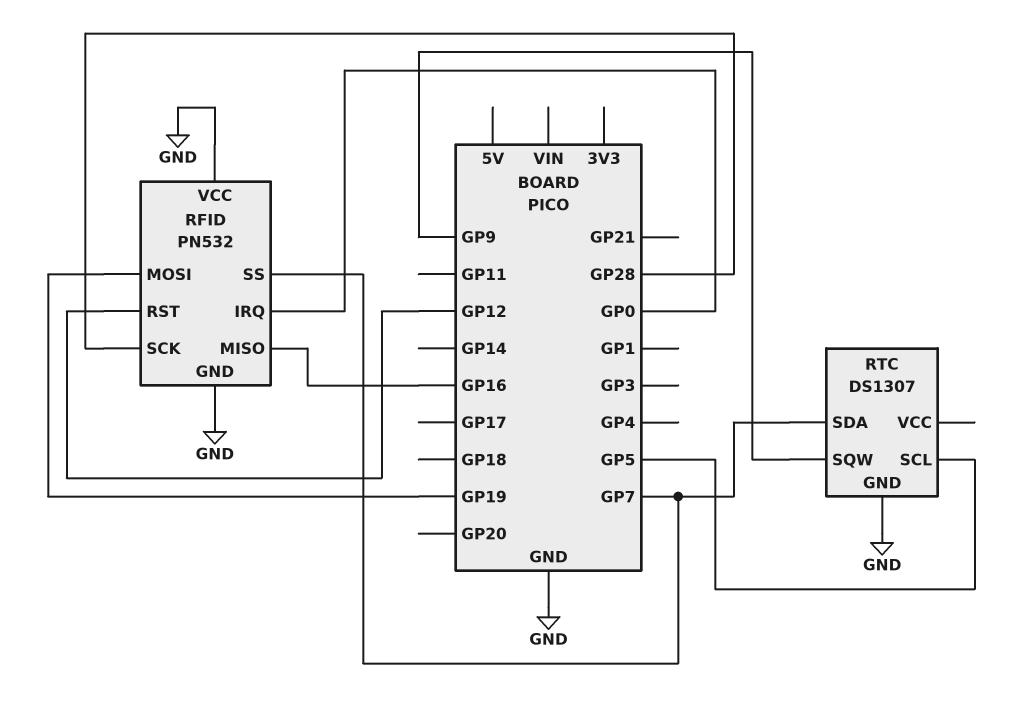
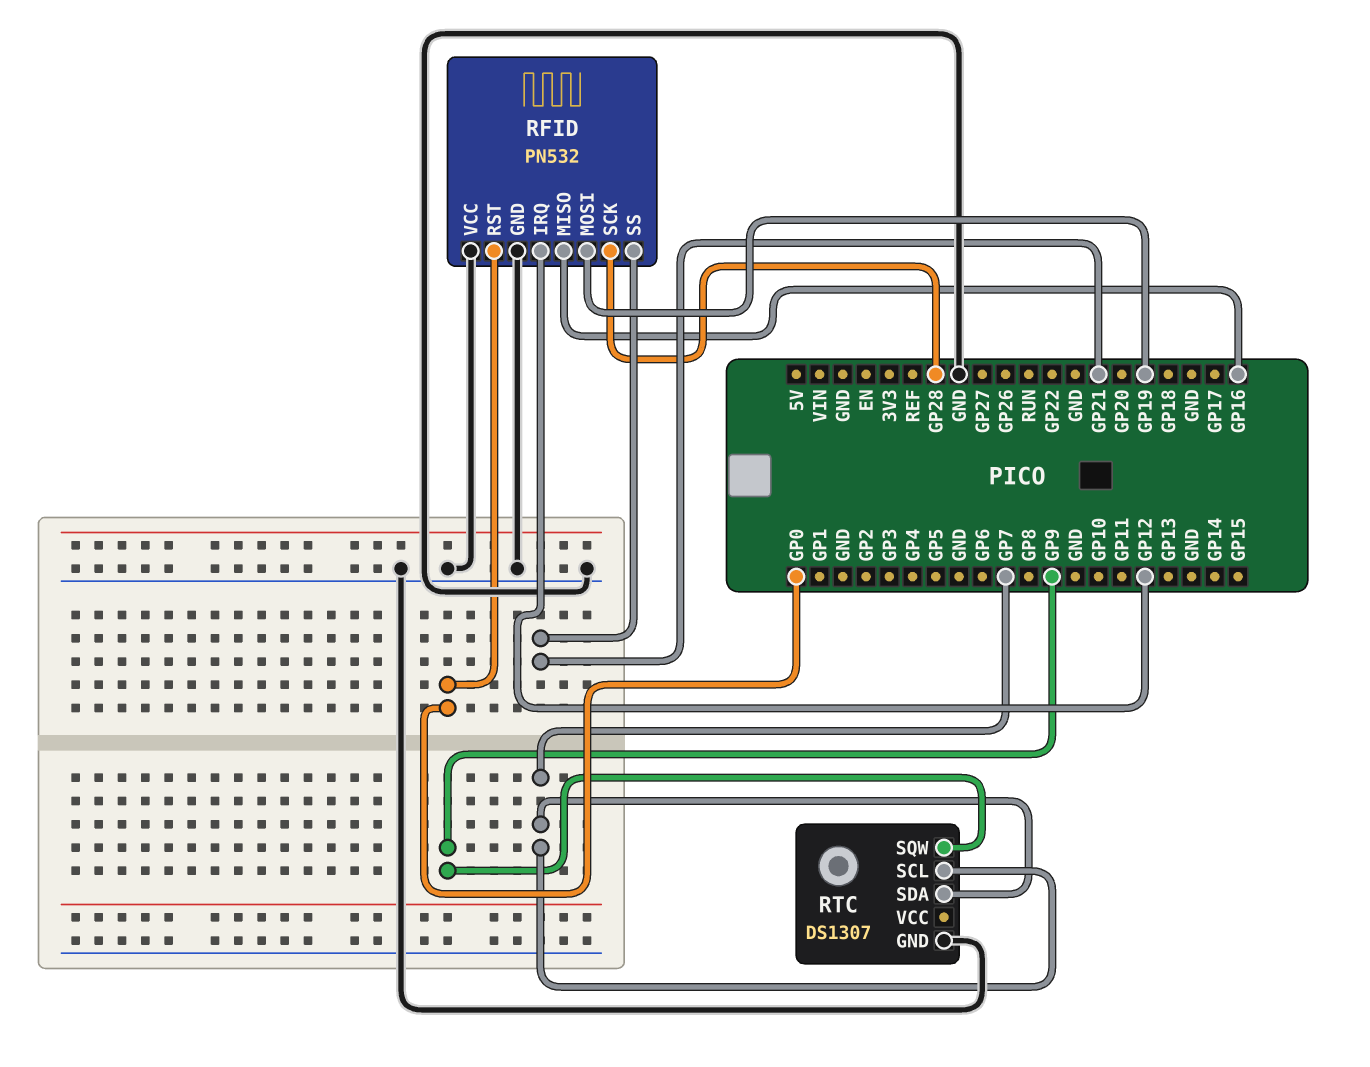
RFID pin IRQ: GP0 -> GP12
RFID pin RST: GP12 -> GP0
RFID pin SS: GP7 -> GP21
RTC pin SCL: GP5 -> GP7

